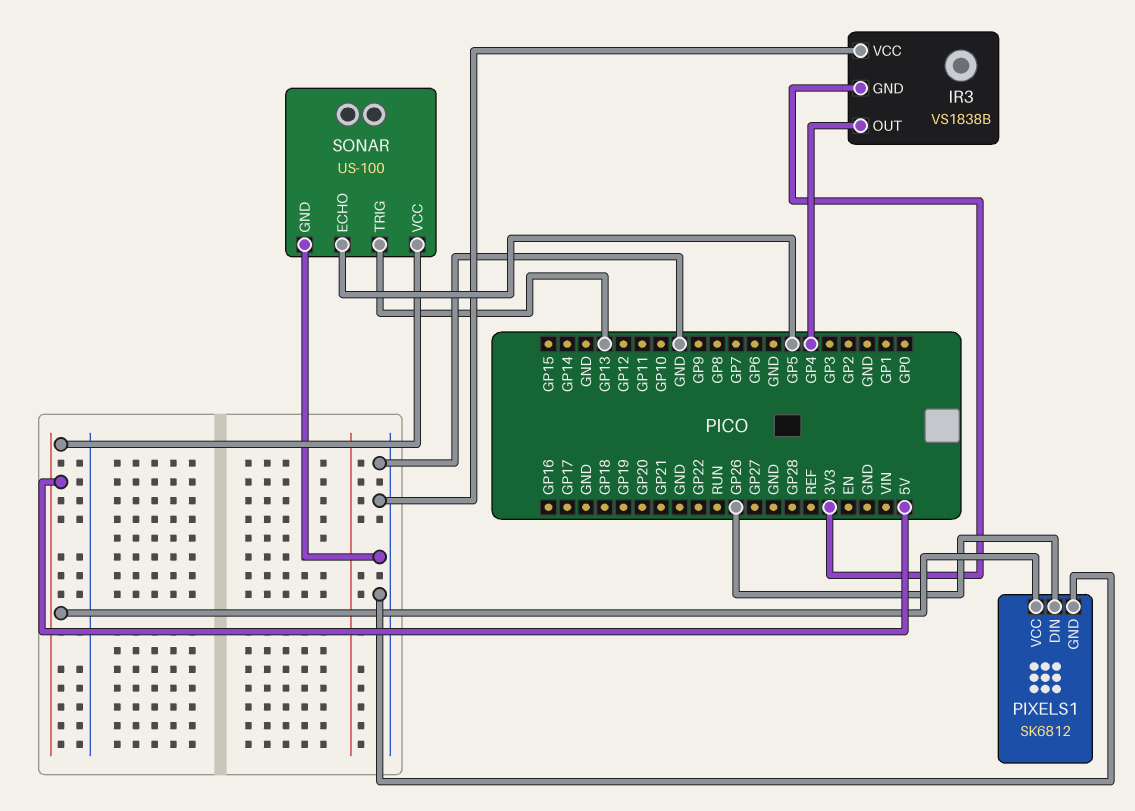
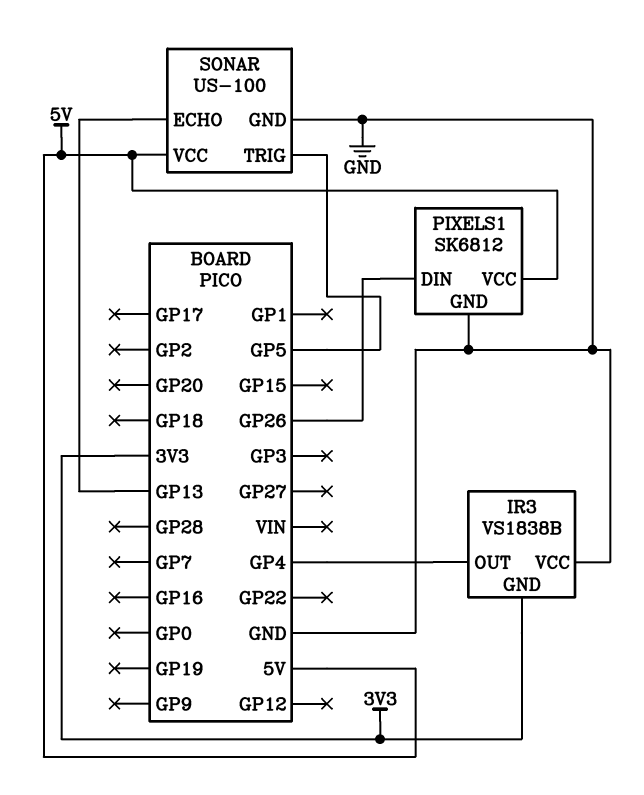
SONAR pin ECHO: GP5 -> GP13
SONAR pin TRIG: GP13 -> GP5

